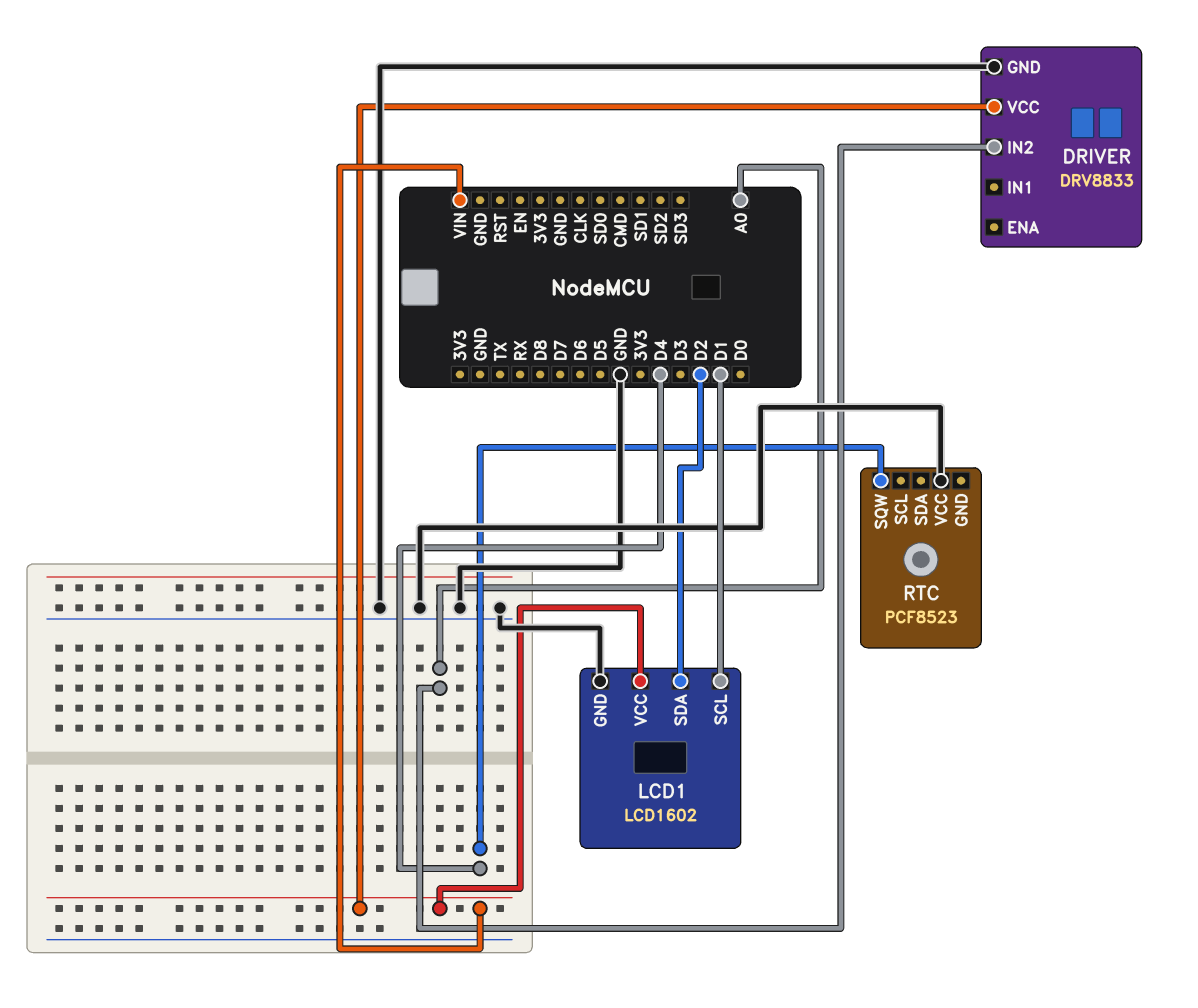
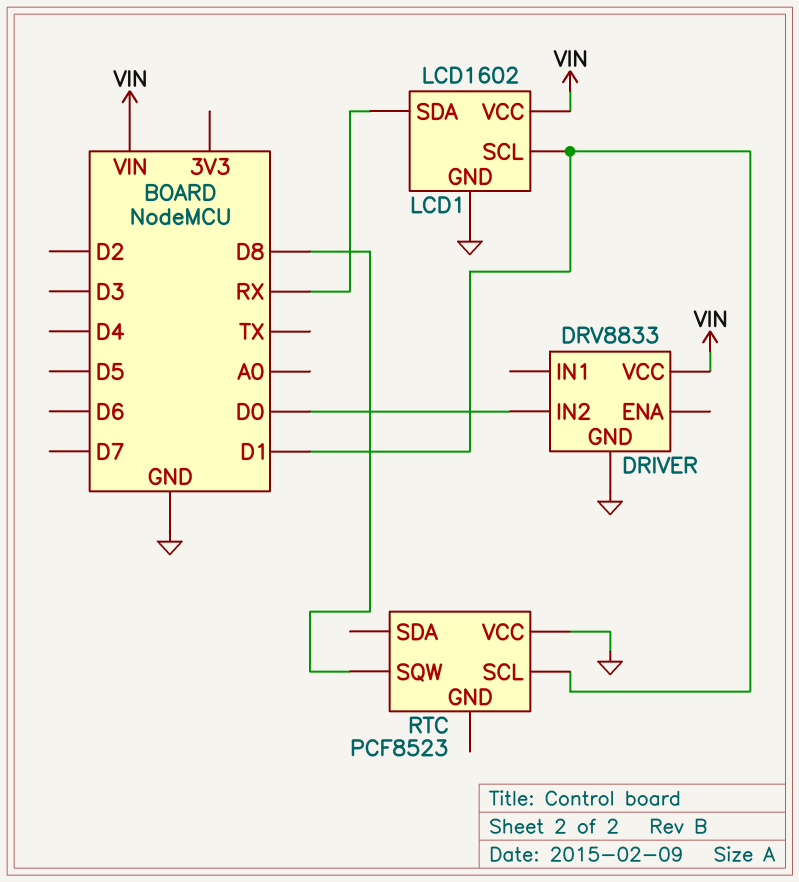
DRIVER pin IN2: A0 -> D0
LCD1 pin SDA: D2 -> RX
RTC pin SCL: none -> D1
RTC pin SQW: D4 -> D8

